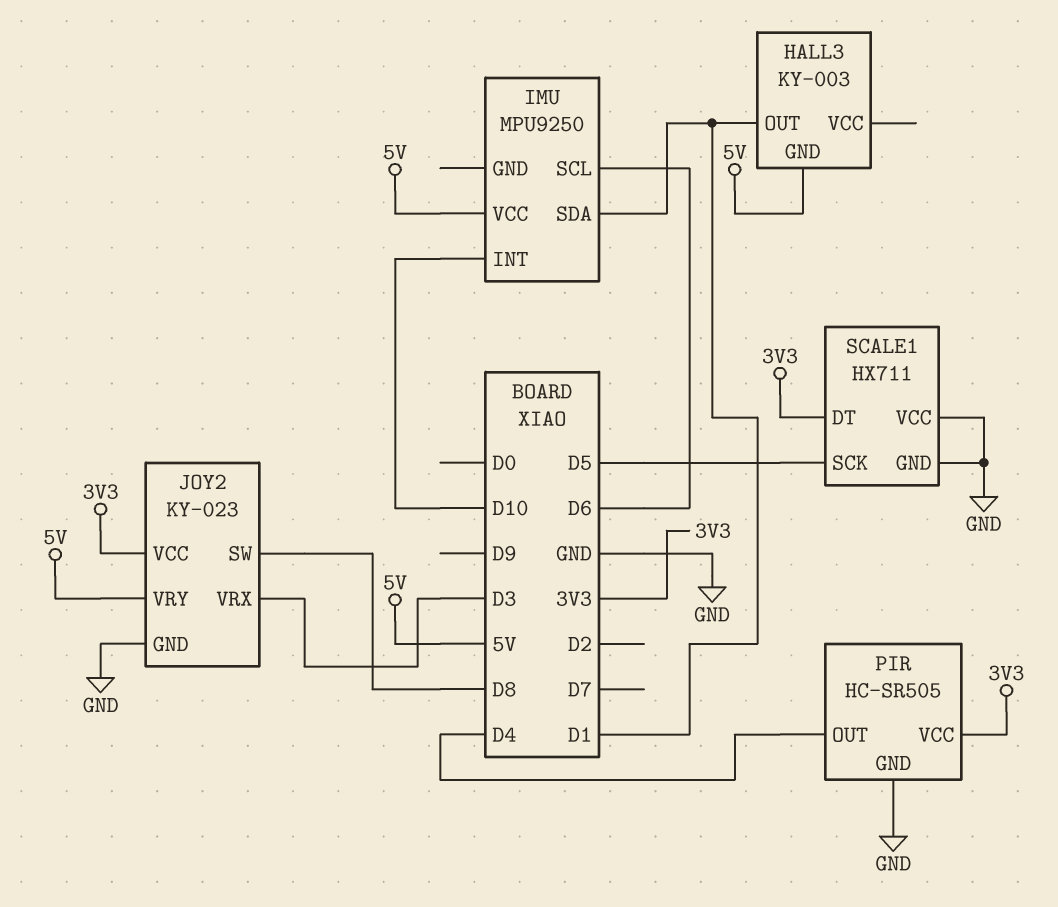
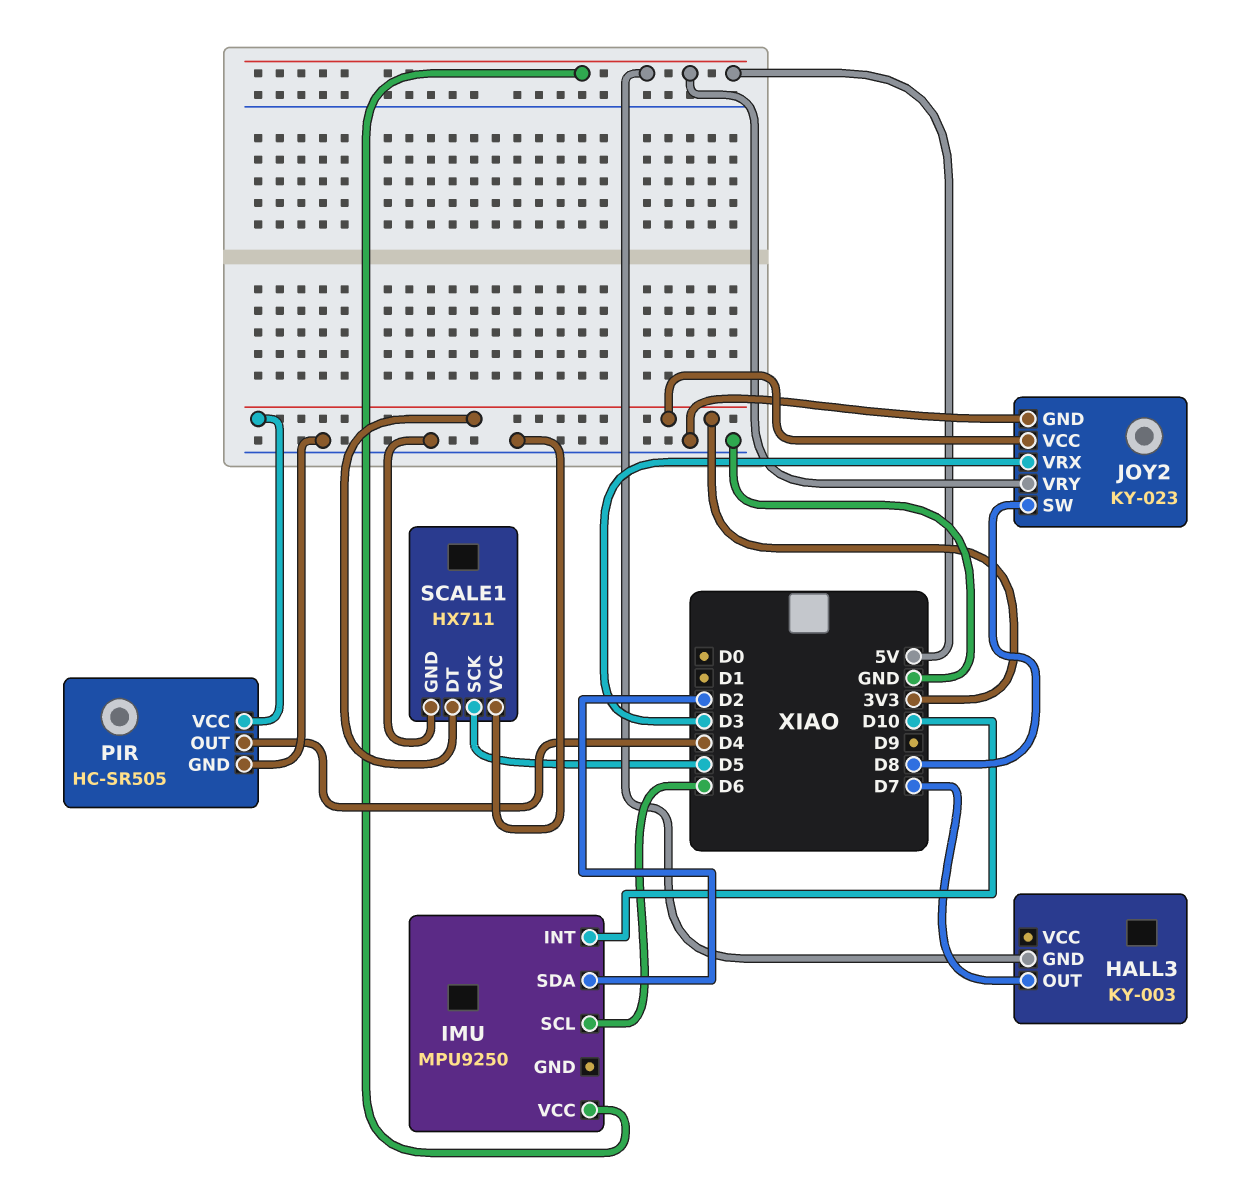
HALL3 pin OUT: D1 -> D7
IMU pin SDA: D1 -> D2

